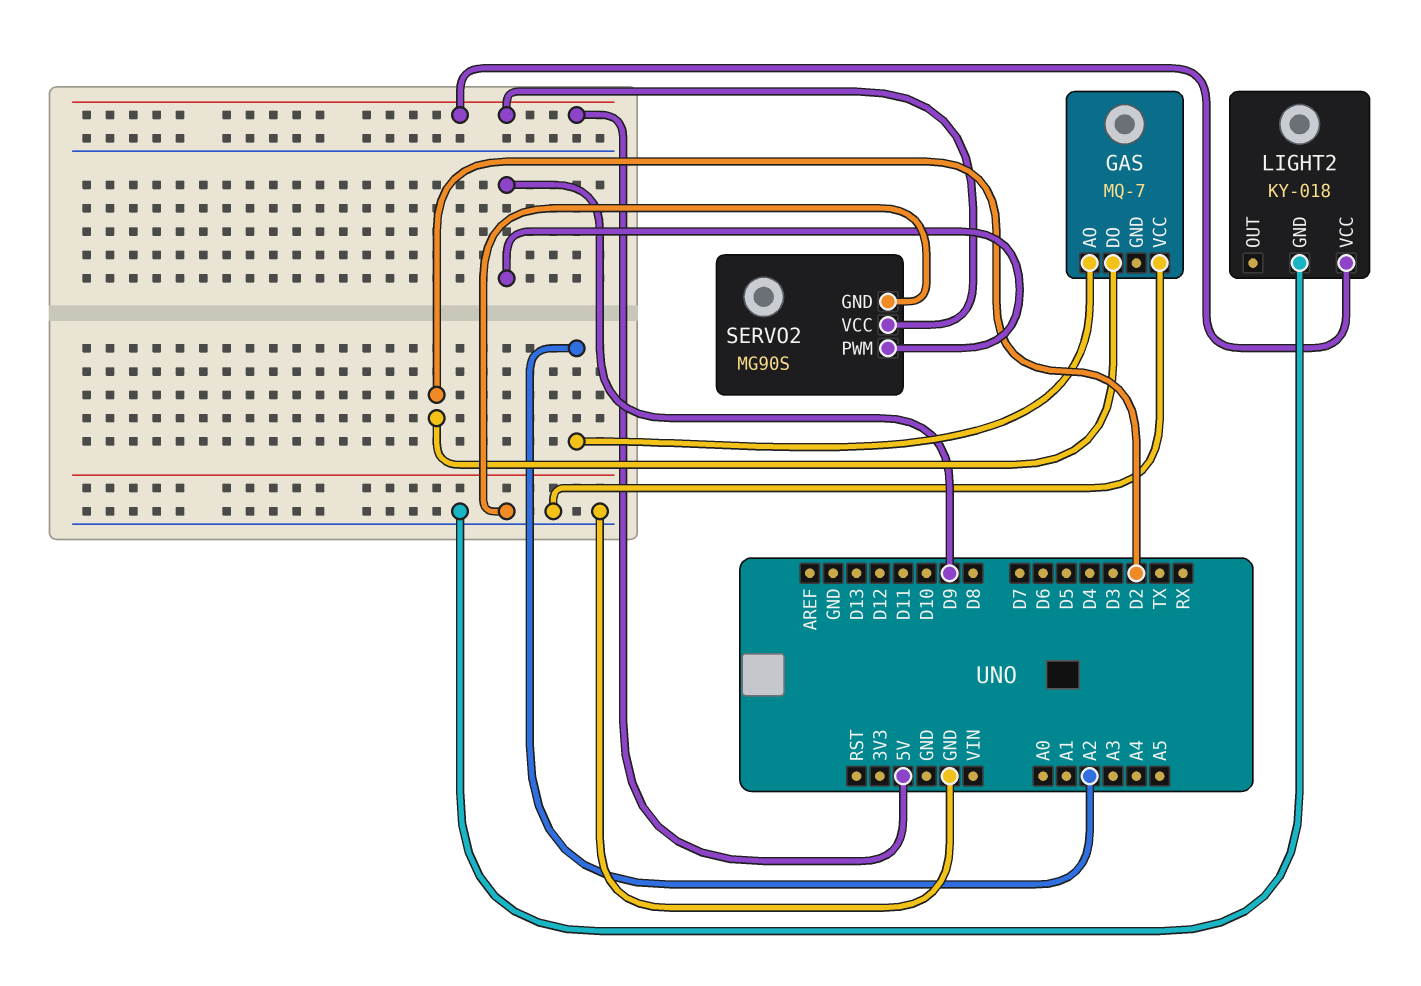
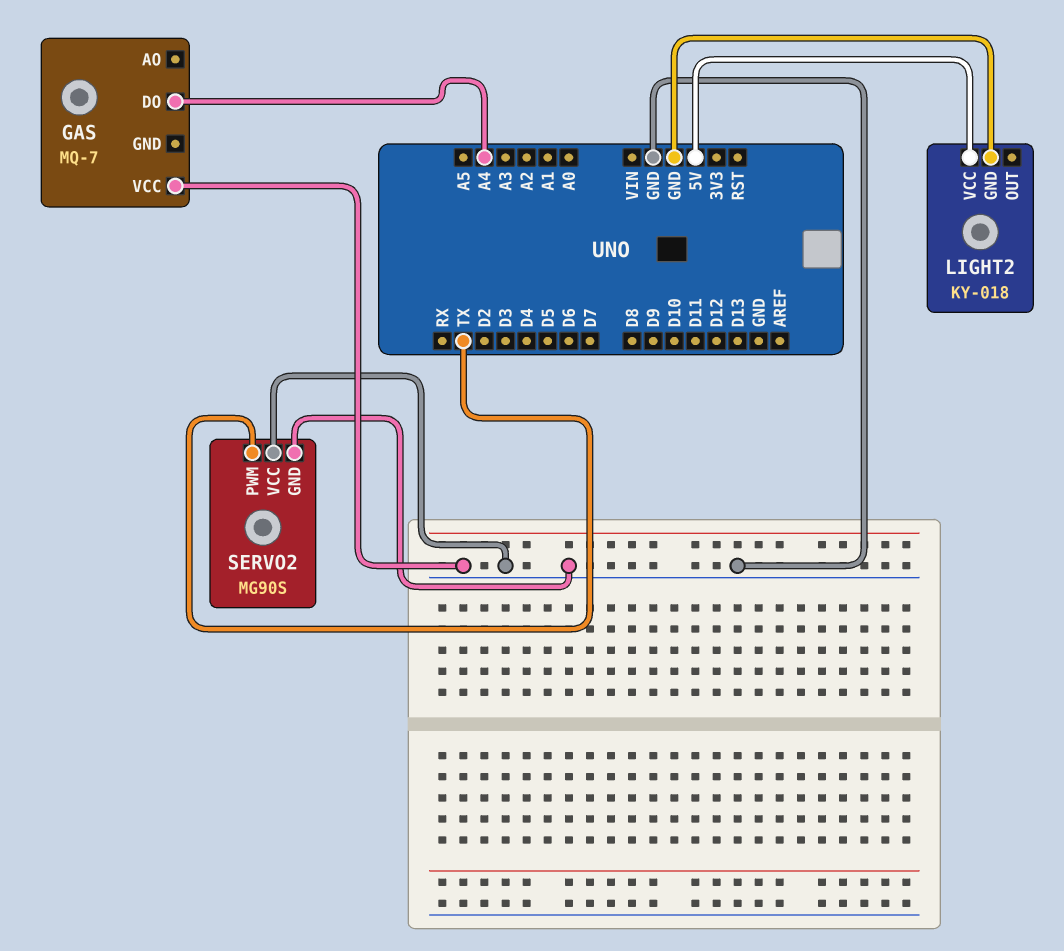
GAS pin AO: A2 -> none
GAS pin DO: D2 -> A4
SERVO2 pin PWM: D9 -> TX
SERVO2 pin VCC: 5V -> GND

